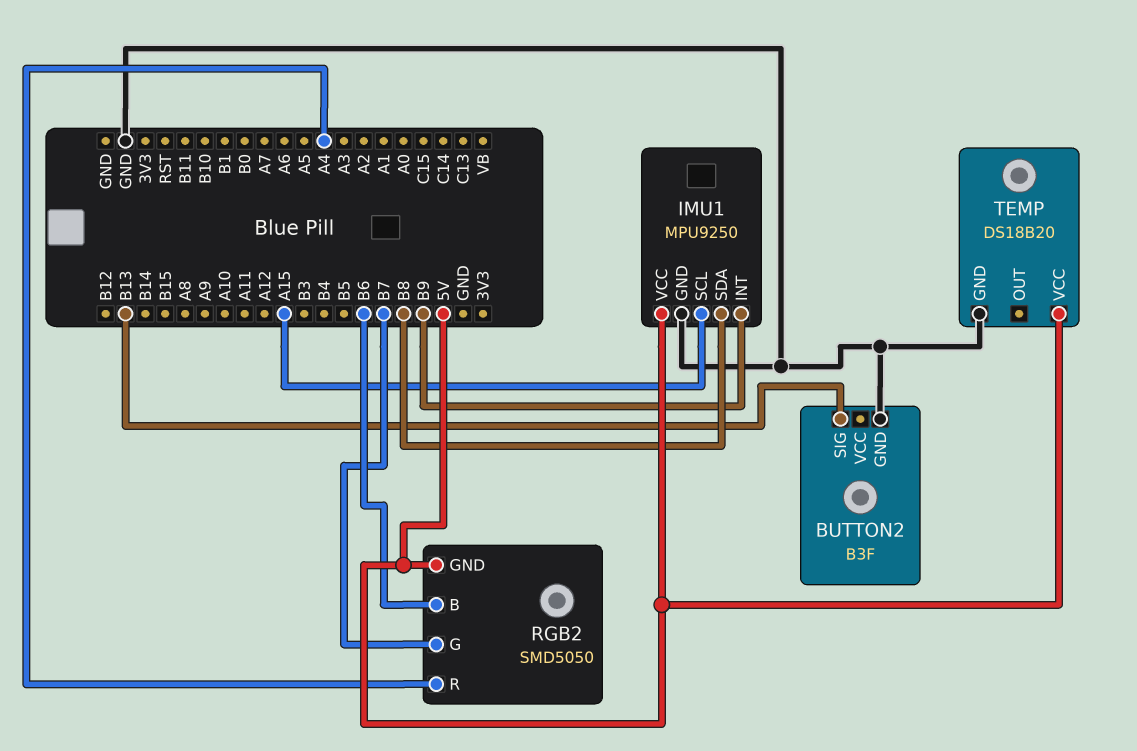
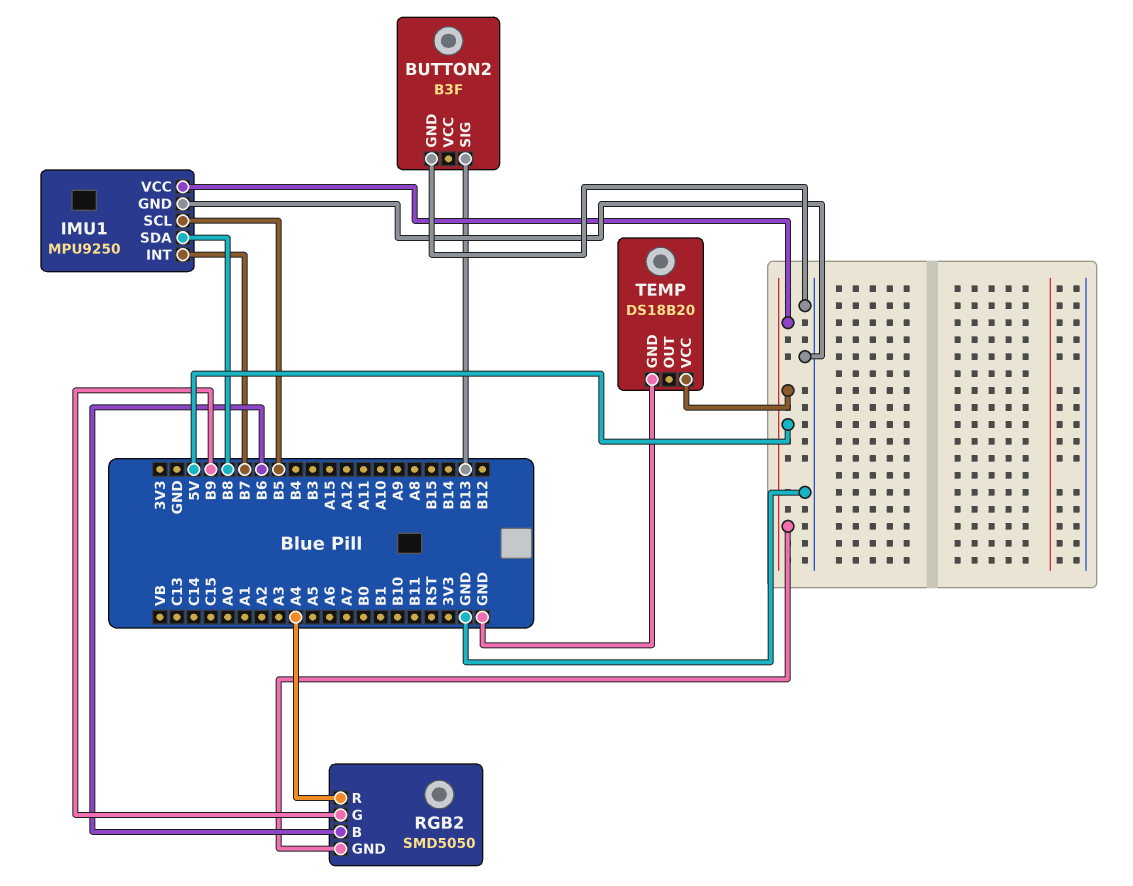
IMU1 pin INT: B9 -> B7
IMU1 pin SCL: A15 -> B5
RGB2 pin G: B7 -> B9

